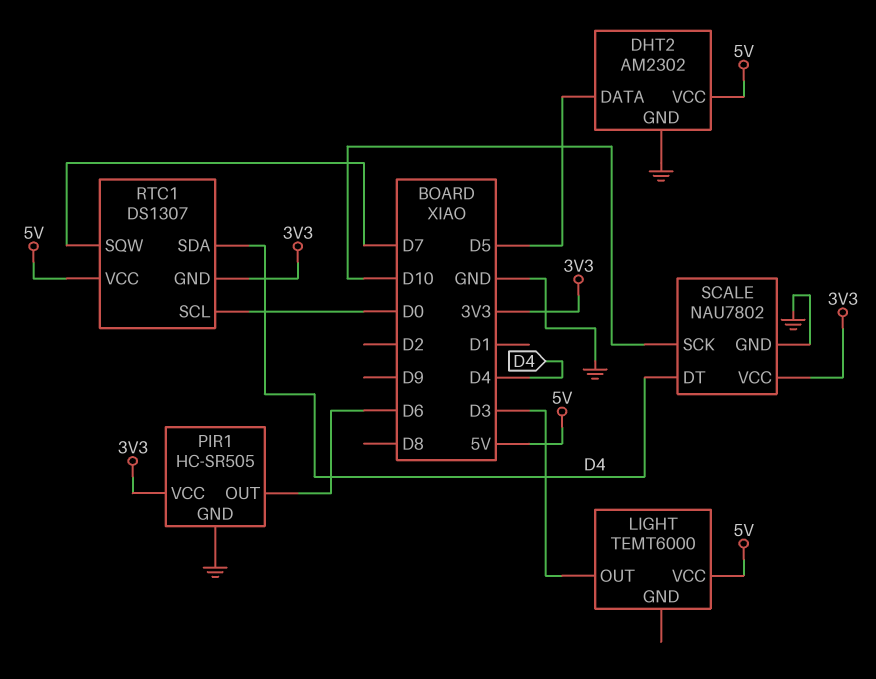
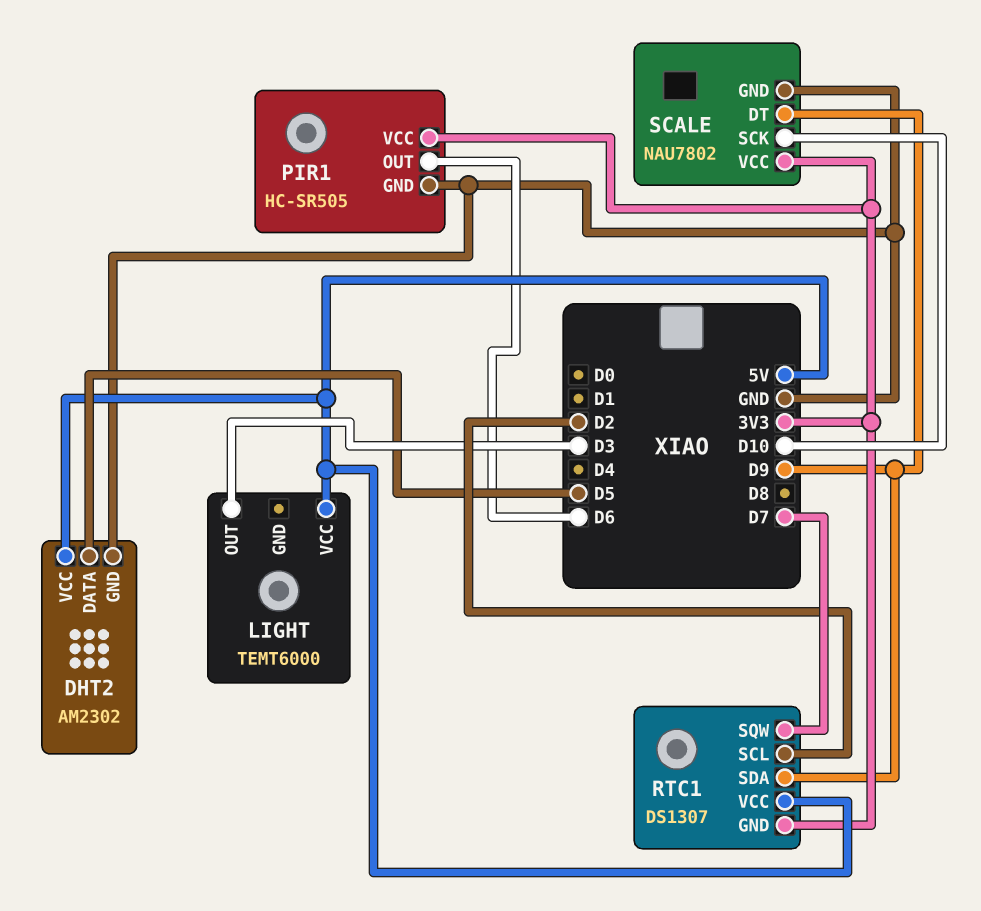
RTC1 pin SCL: D0 -> D2
RTC1 pin SDA: D4 -> D9
SCALE pin DT: D4 -> D9

